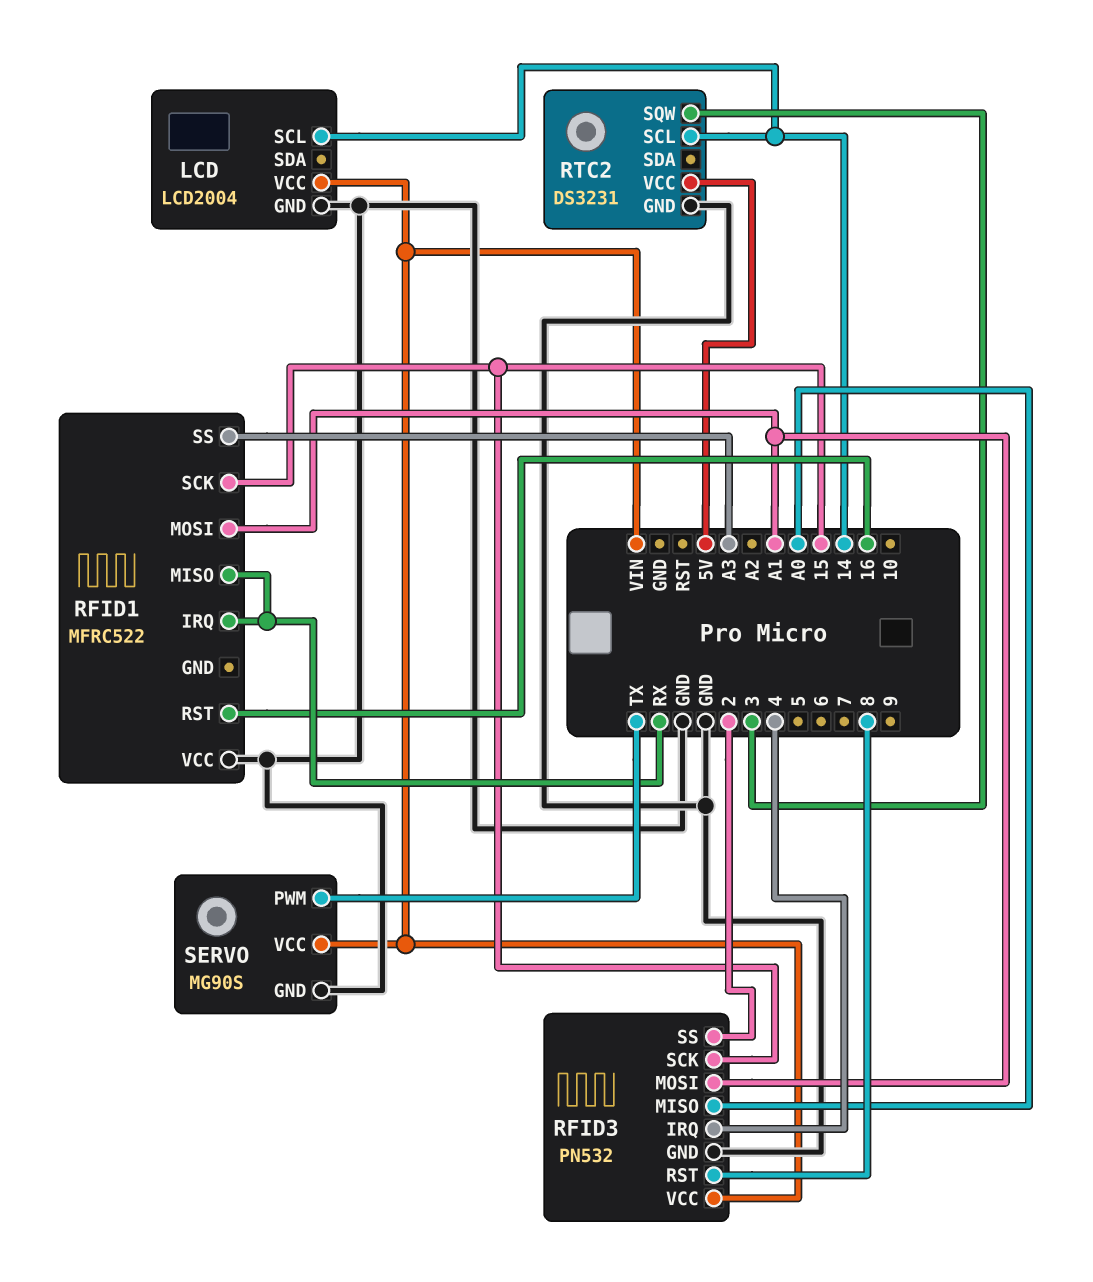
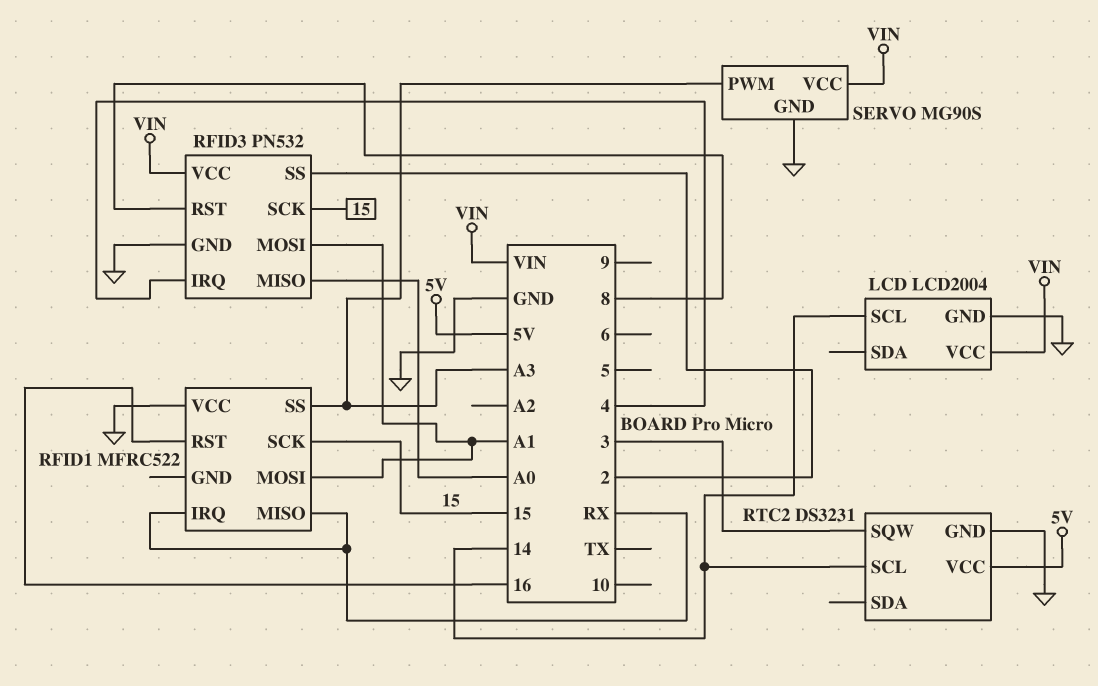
SERVO pin PWM: TX -> A3

